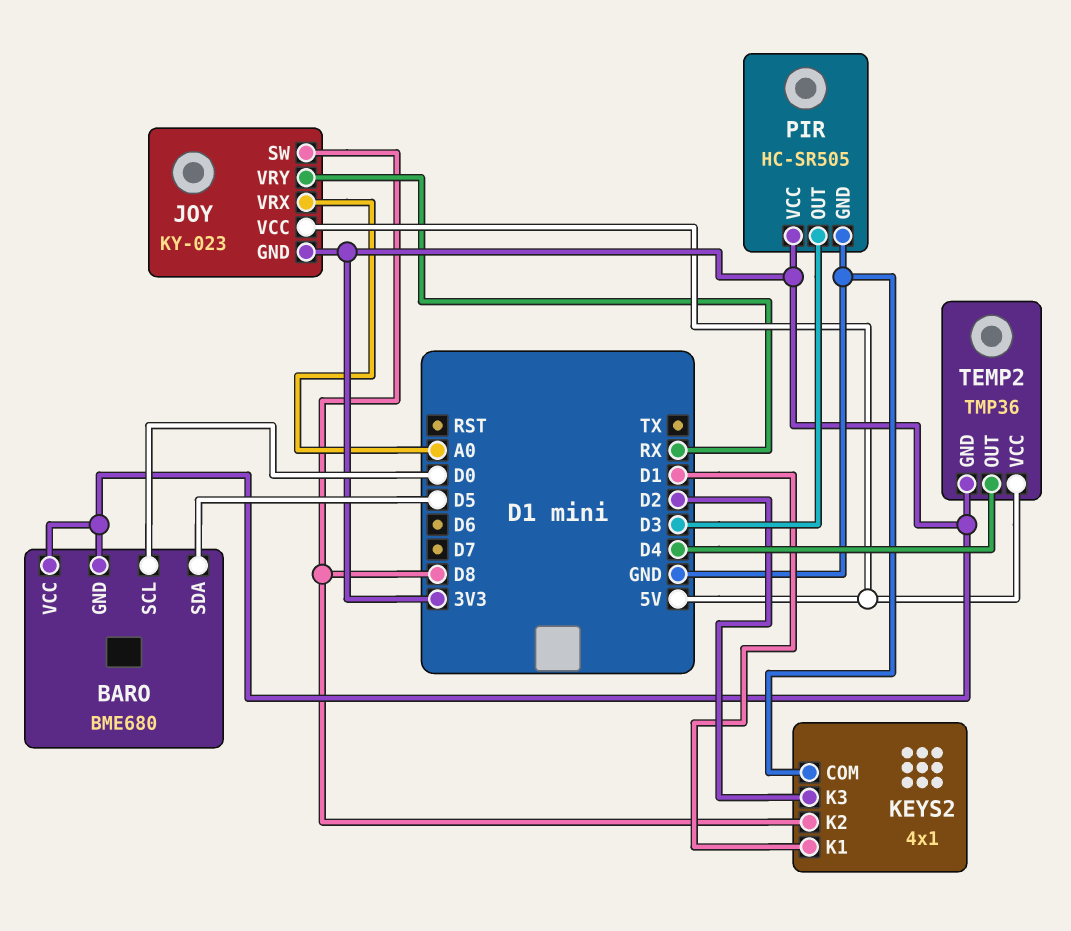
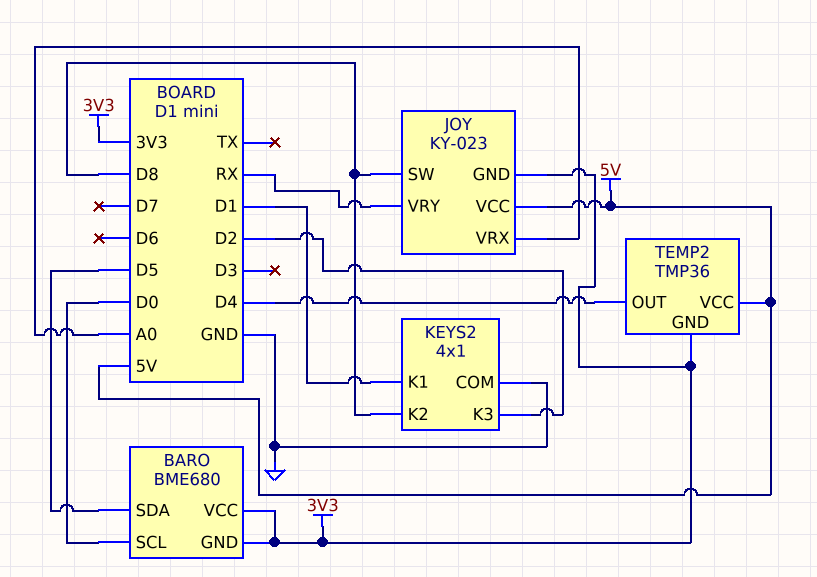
PIR: HC-SR505 -> none
PIR pin GND: GND -> none
PIR pin OUT: D3 -> none
PIR pin VCC: 3V3 -> none

